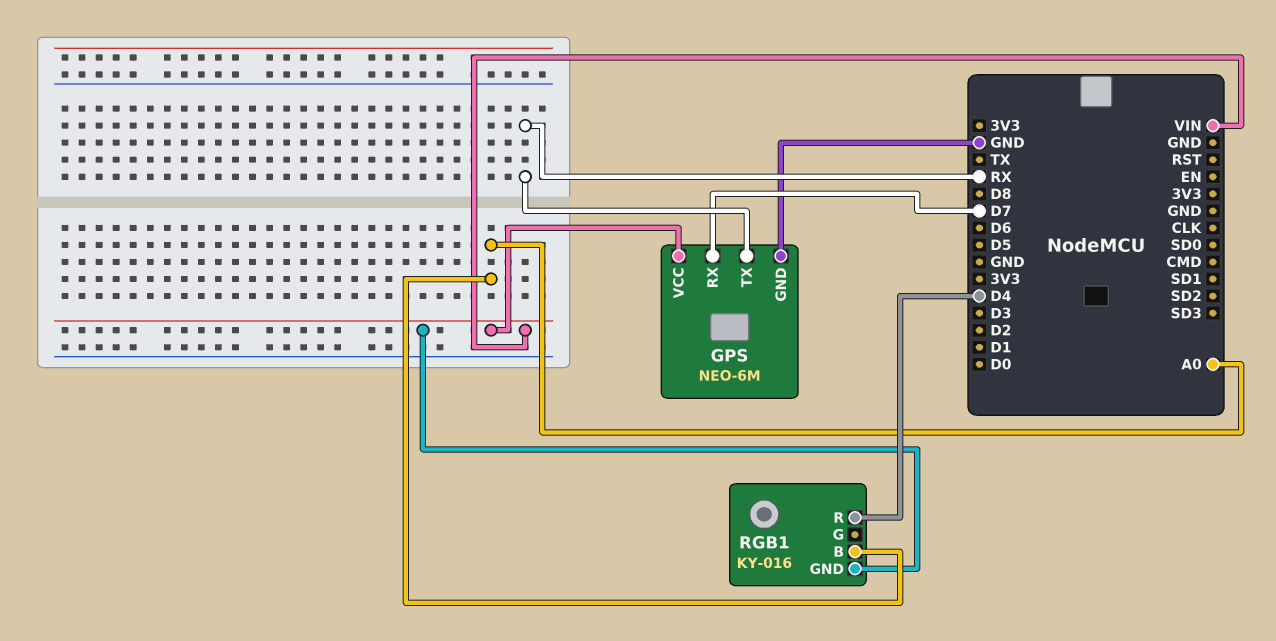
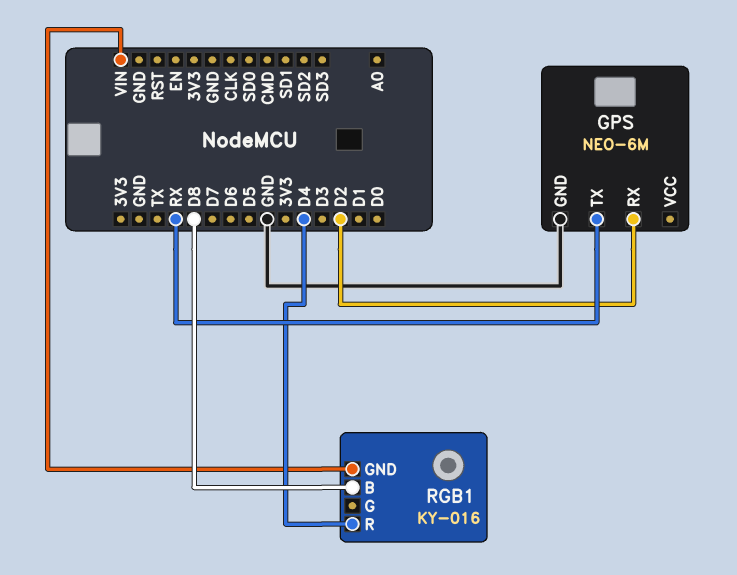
GPS pin RX: D7 -> D2
GPS pin VCC: VIN -> none
RGB1 pin B: A0 -> D8

